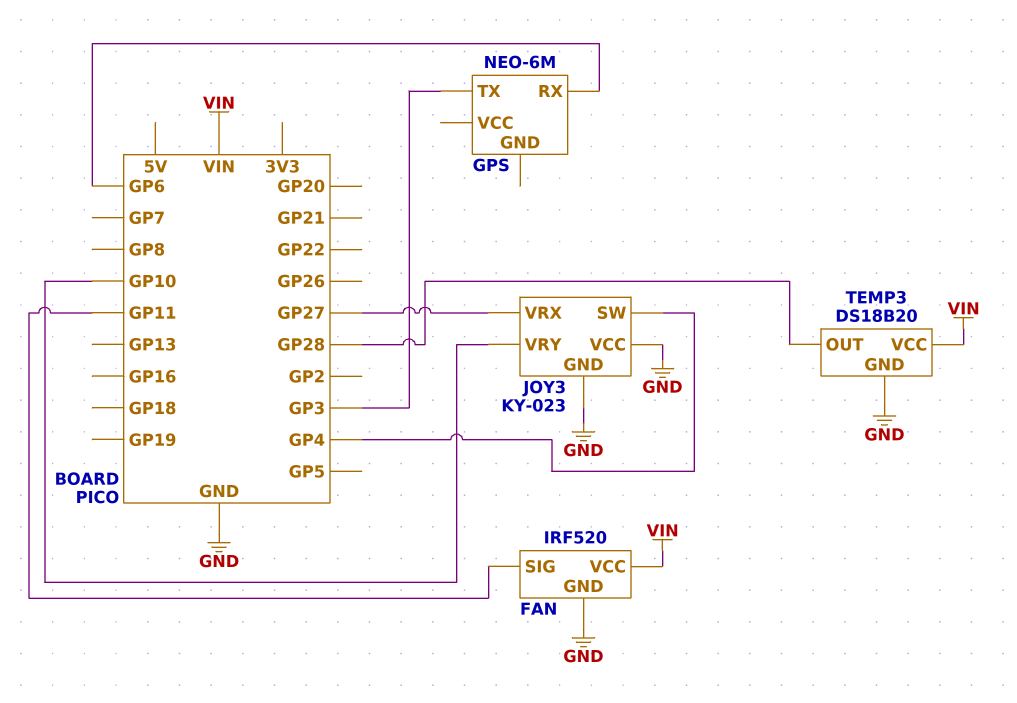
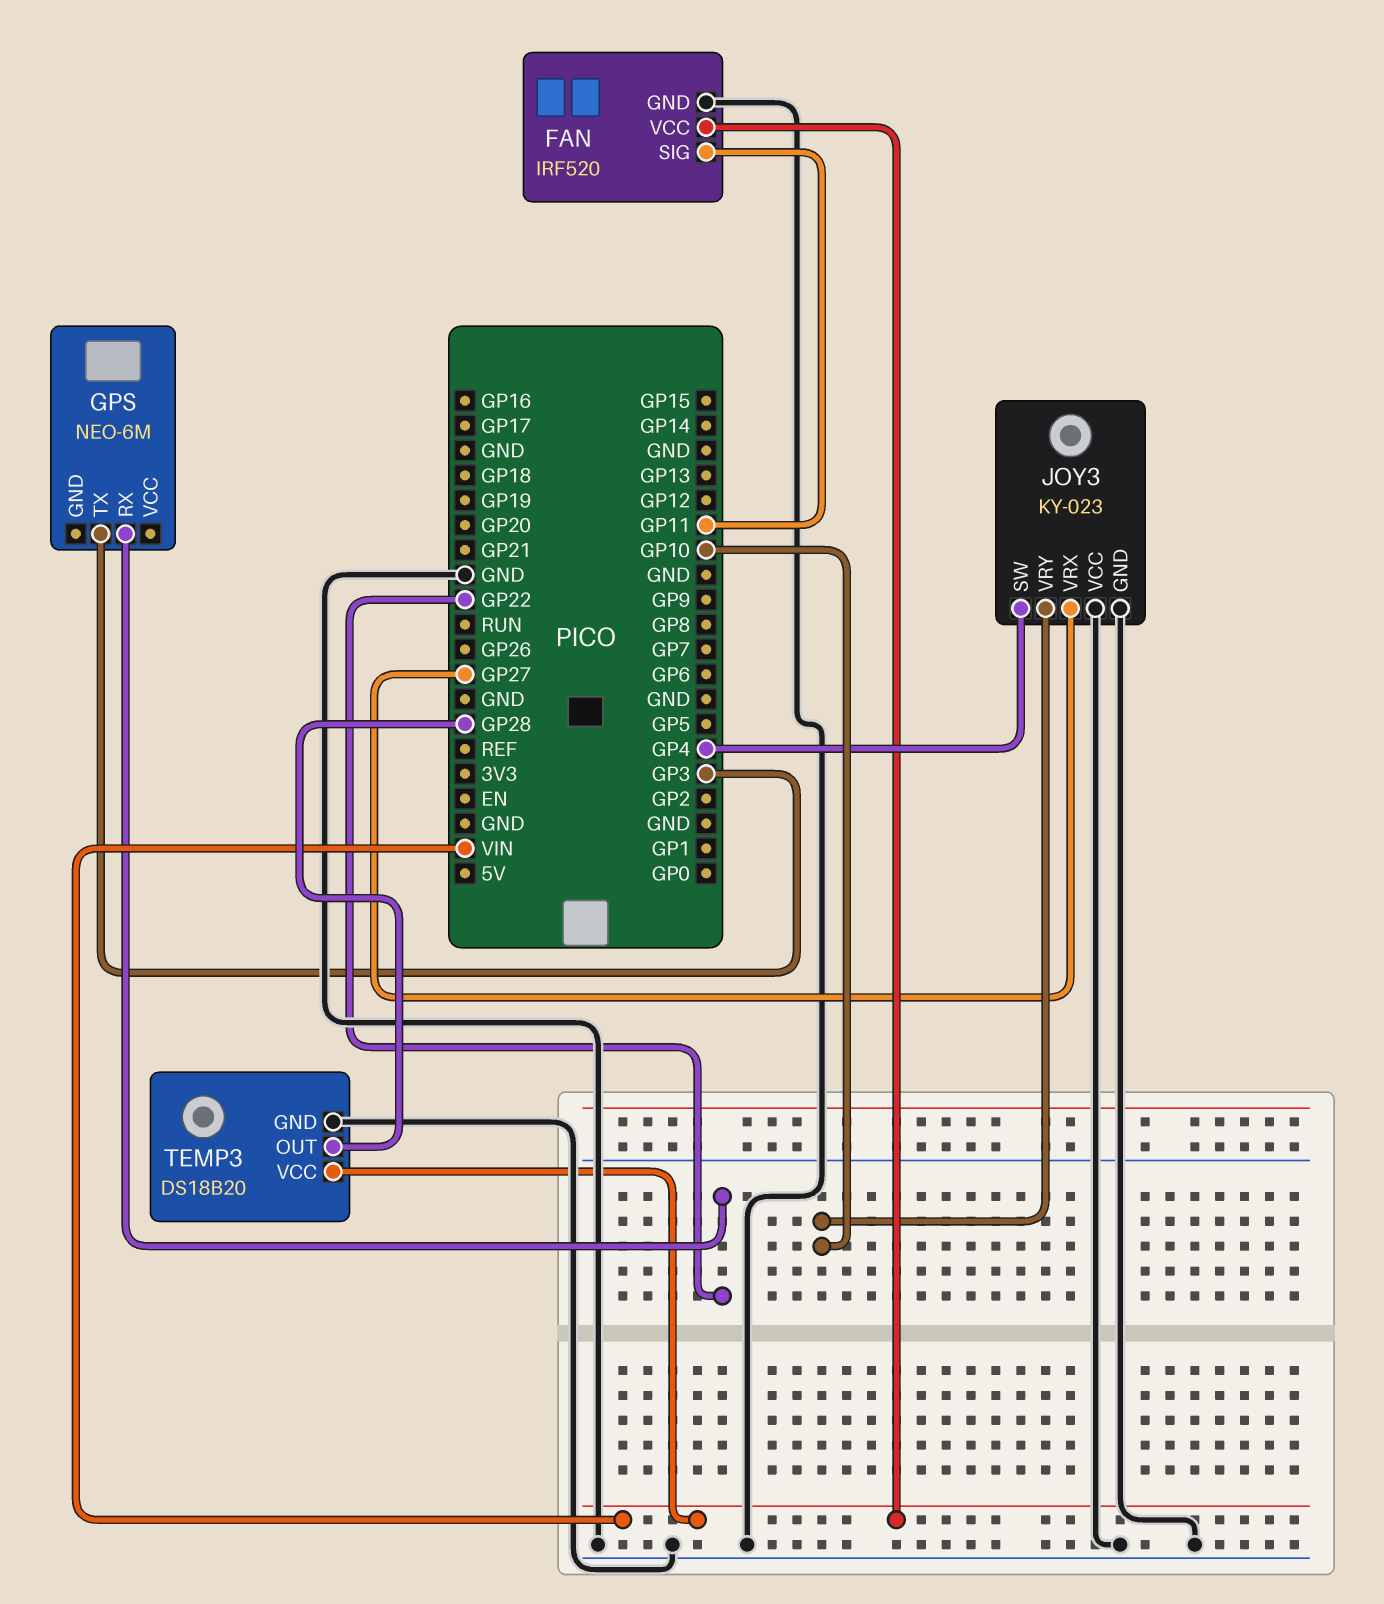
GPS pin RX: GP6 -> GP22

